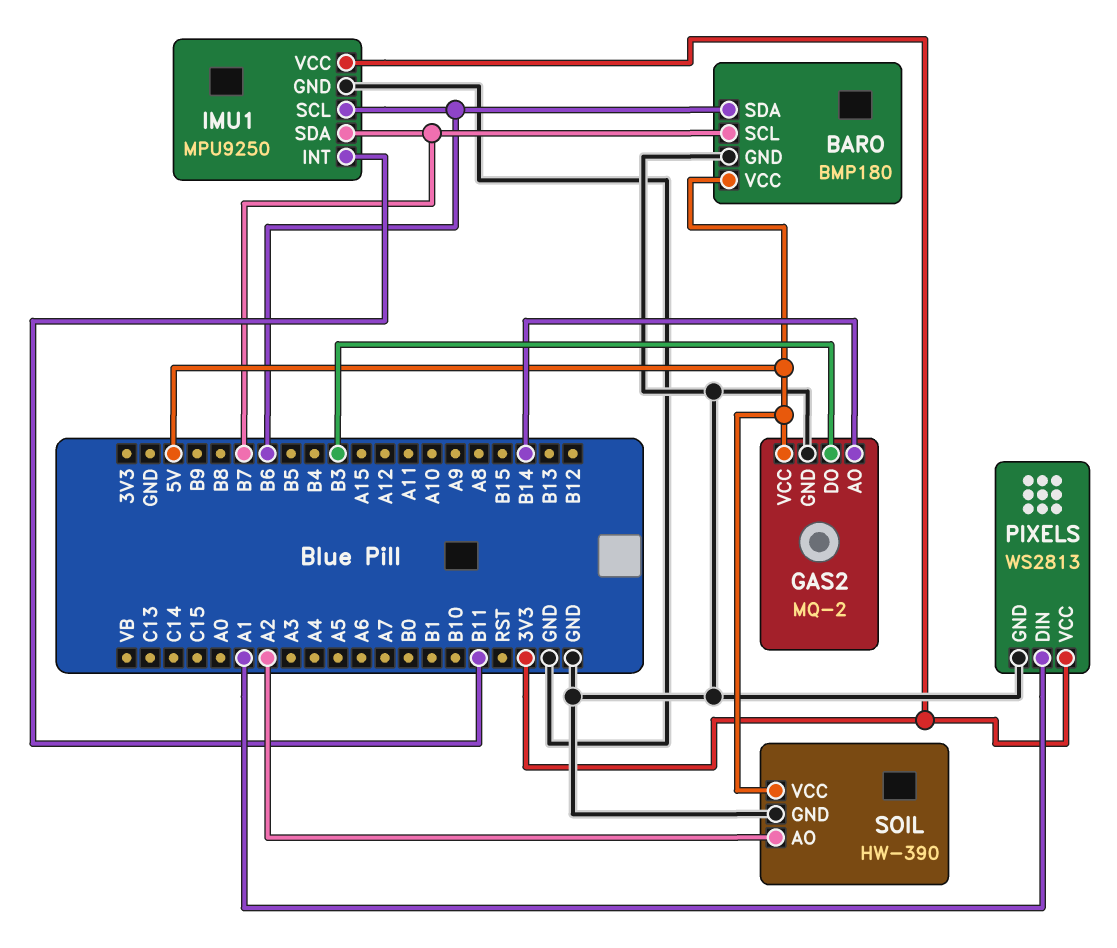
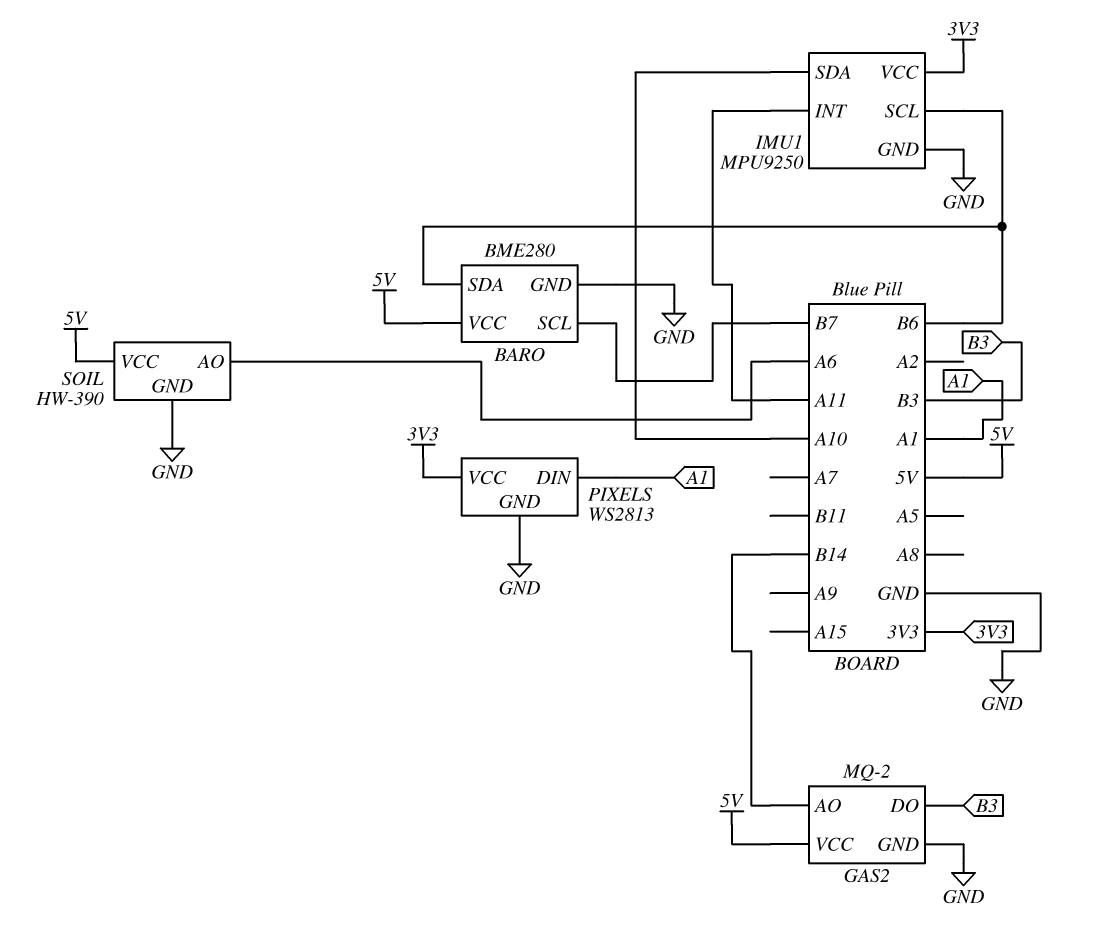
BARO: BMP180 -> BME280
IMU1 pin INT: B11 -> A11
IMU1 pin SDA: B7 -> A10
SOIL pin AO: A2 -> A6

